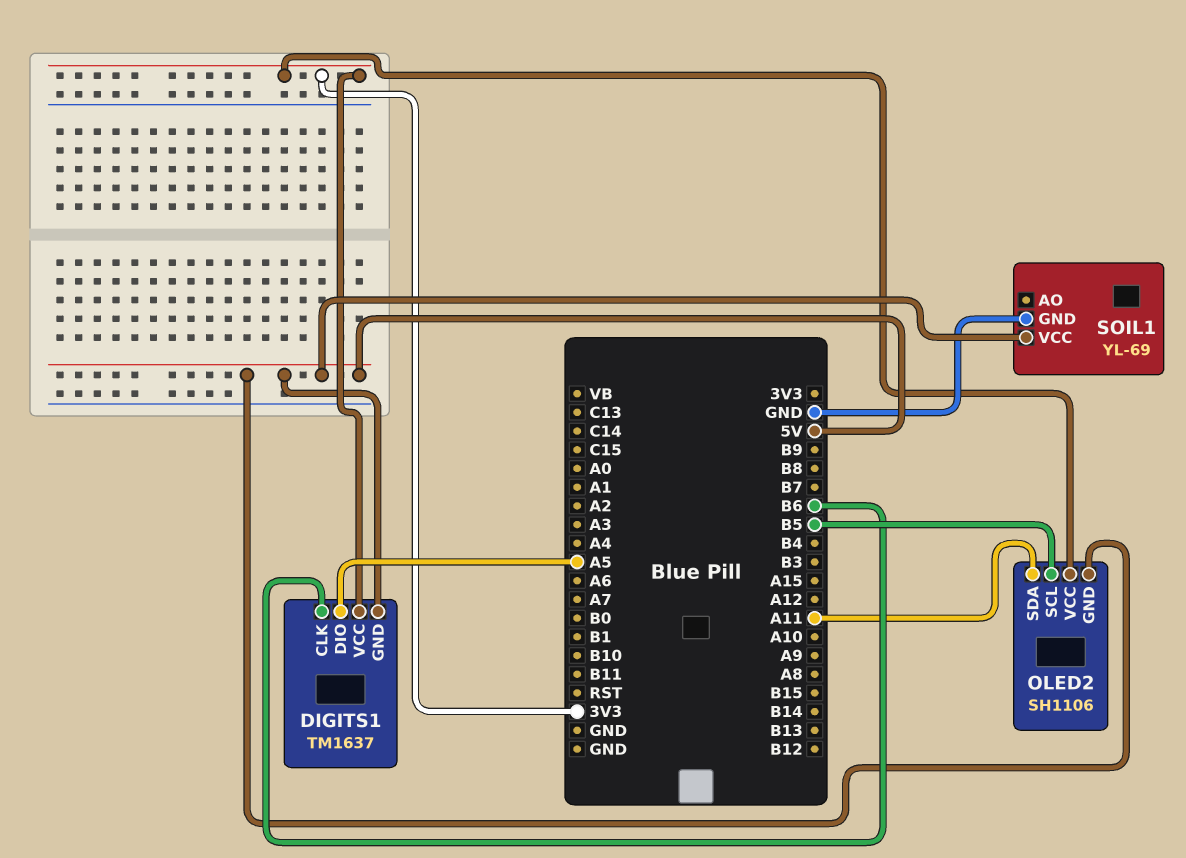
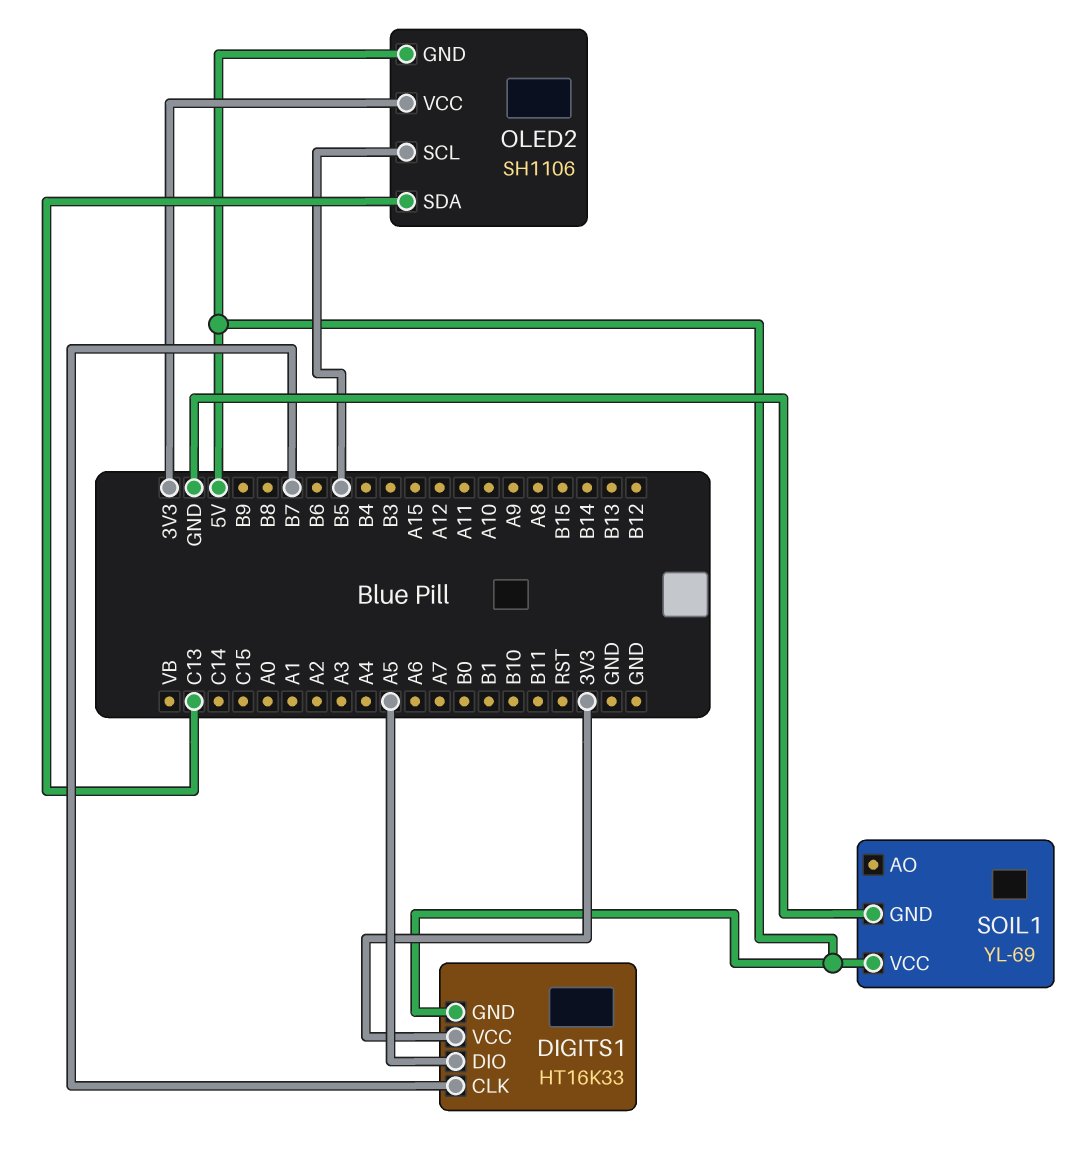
DIGITS1: TM1637 -> HT16K33
DIGITS1 pin CLK: B6 -> B7
OLED2 pin SDA: A11 -> C13

